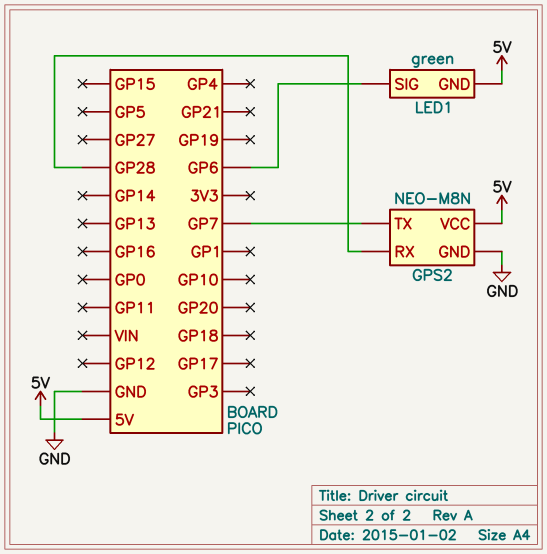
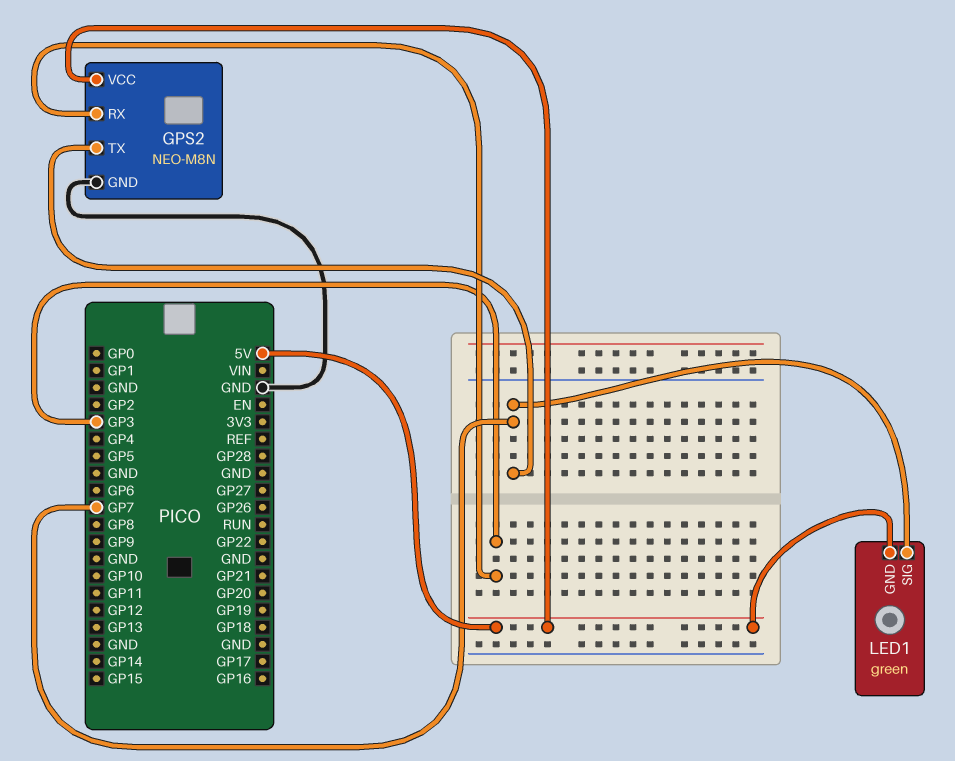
GPS2 pin RX: GP28 -> GP3
LED1 pin SIG: GP6 -> GP7

